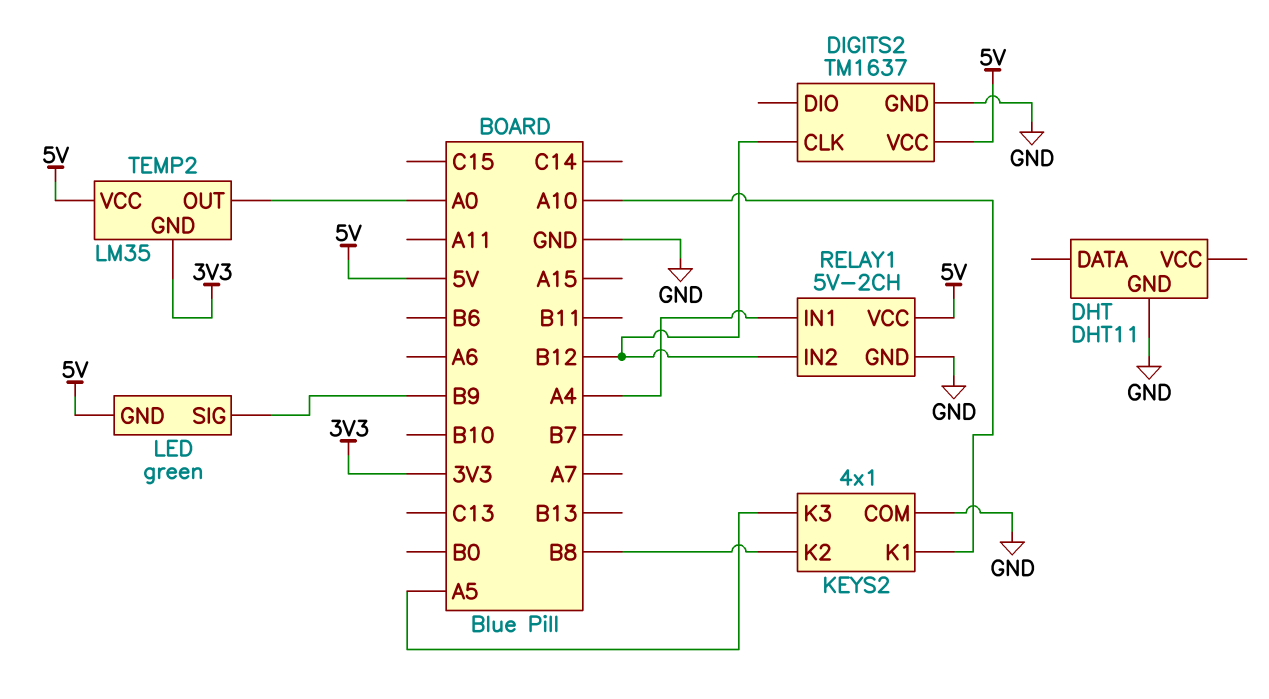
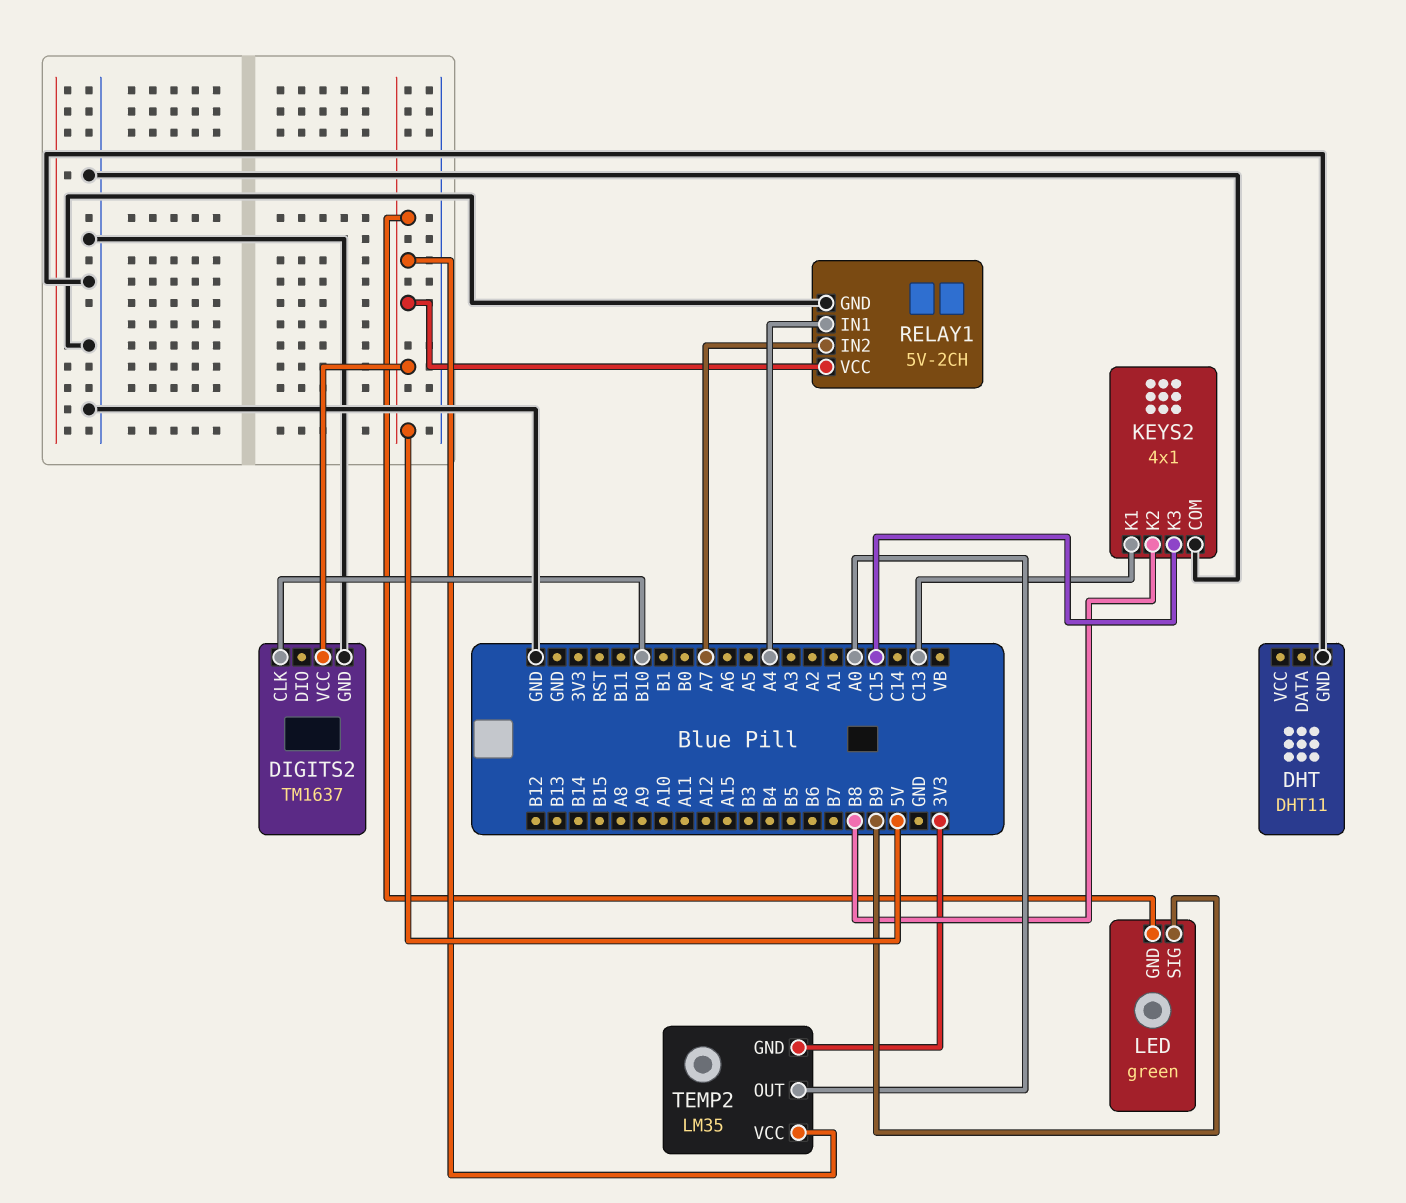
DIGITS2 pin CLK: B12 -> B10
KEYS2 pin K1: A10 -> C13
KEYS2 pin K3: A5 -> C15
RELAY1 pin IN2: B12 -> A7

